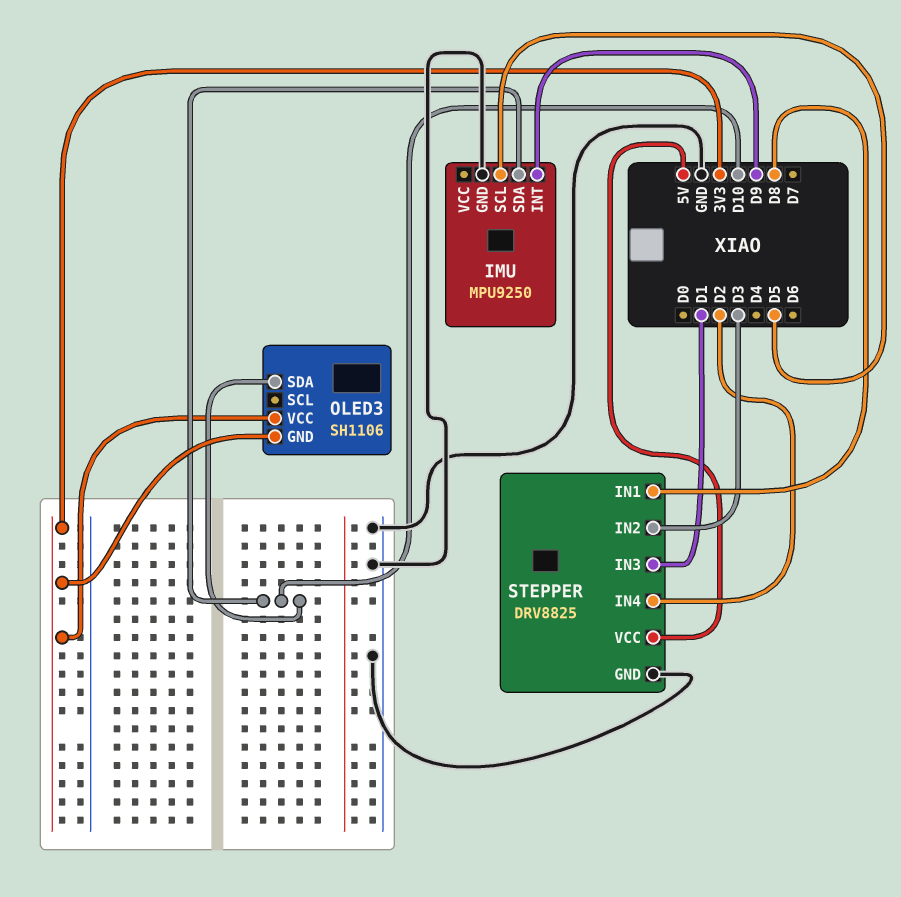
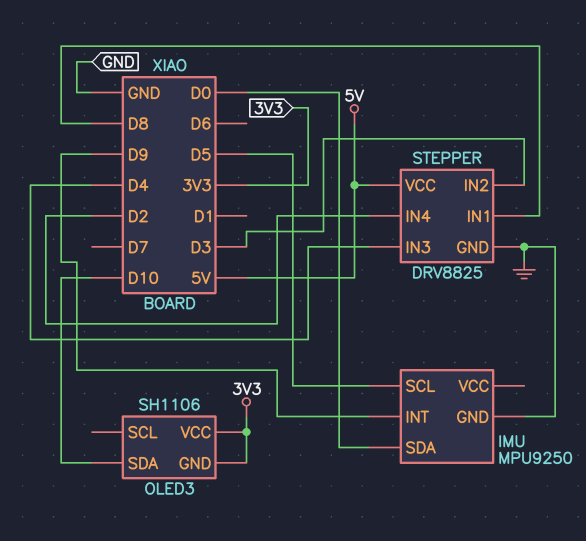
IMU pin SDA: D10 -> D0
STEPPER pin IN3: D1 -> D4

